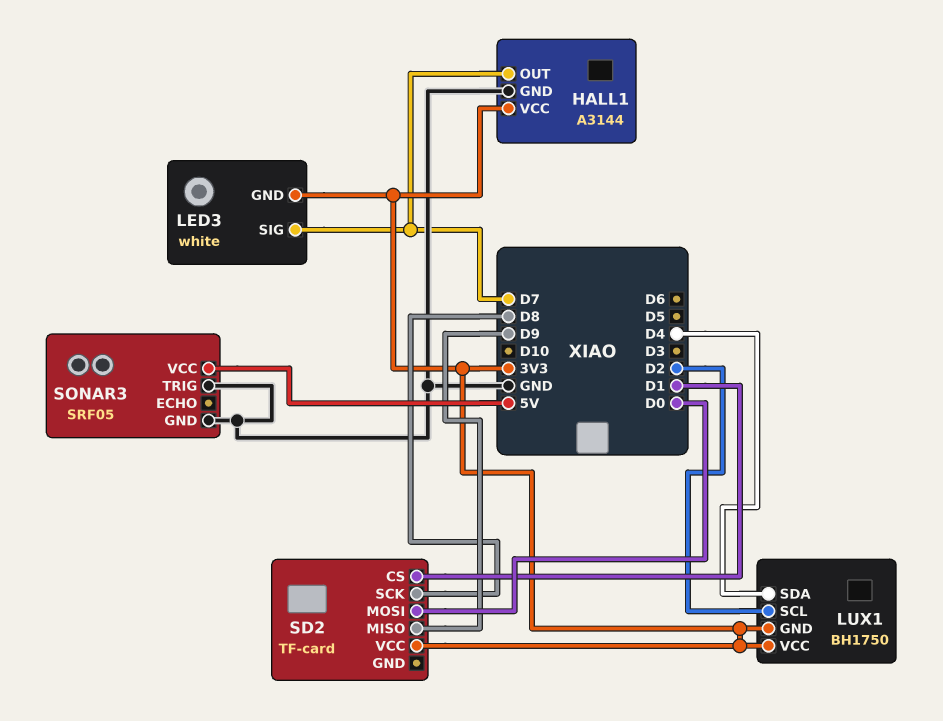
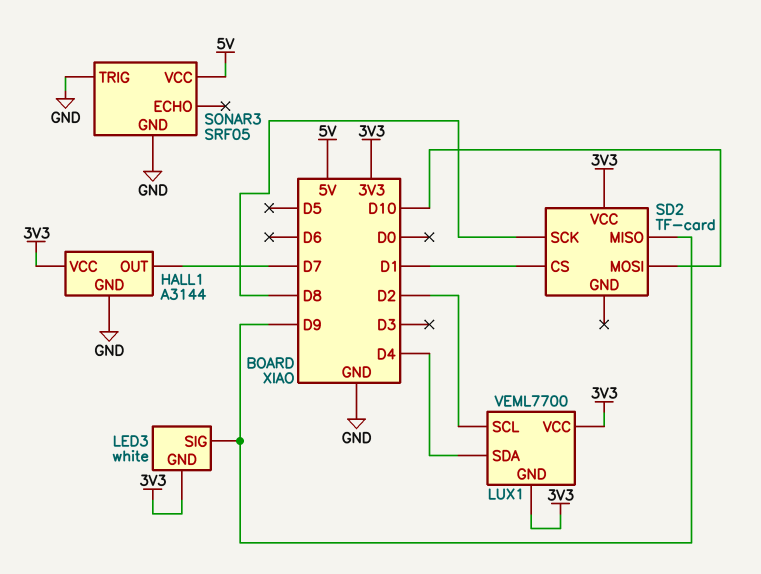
LED3 pin SIG: D7 -> D9
LUX1: BH1750 -> VEML7700
SD2 pin MOSI: D0 -> D10

